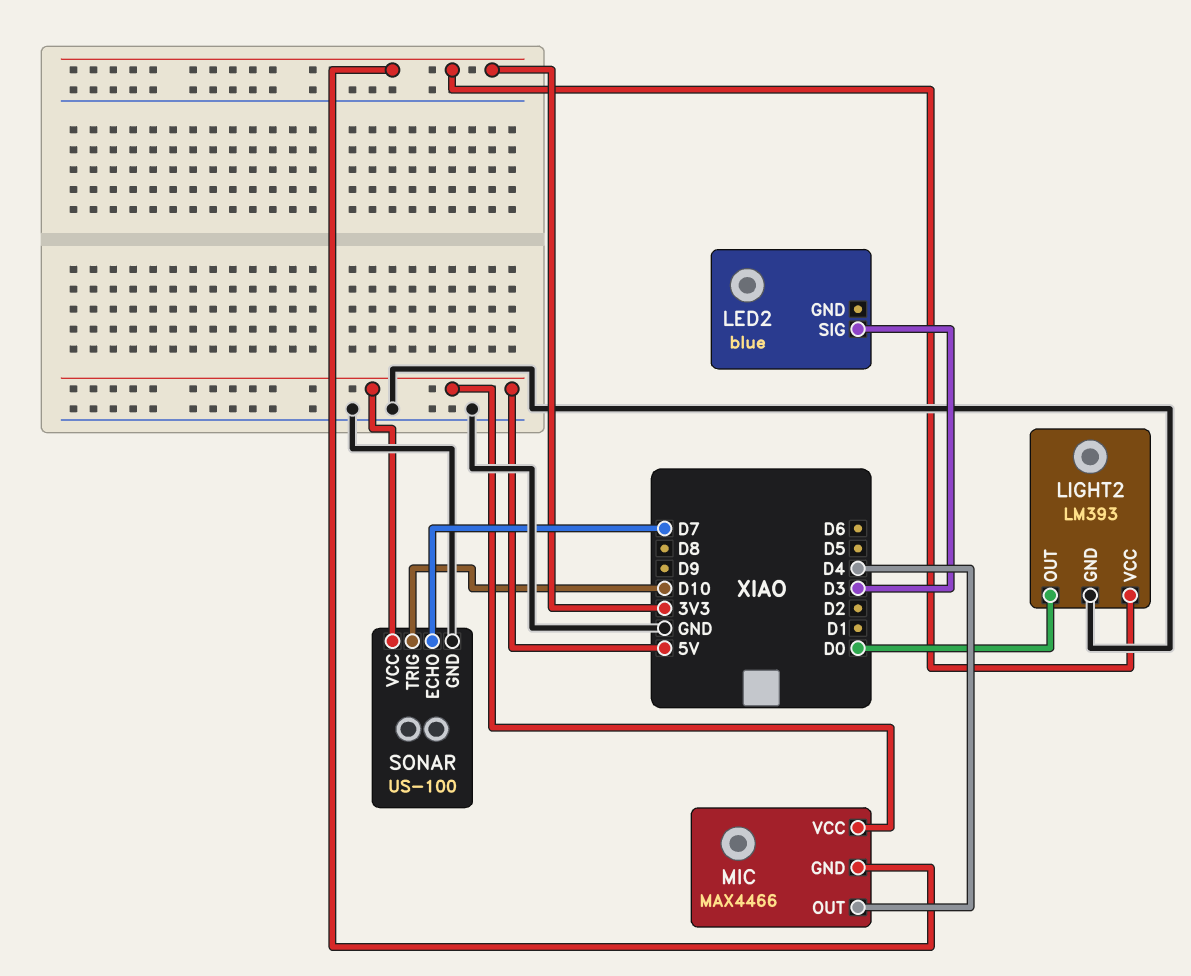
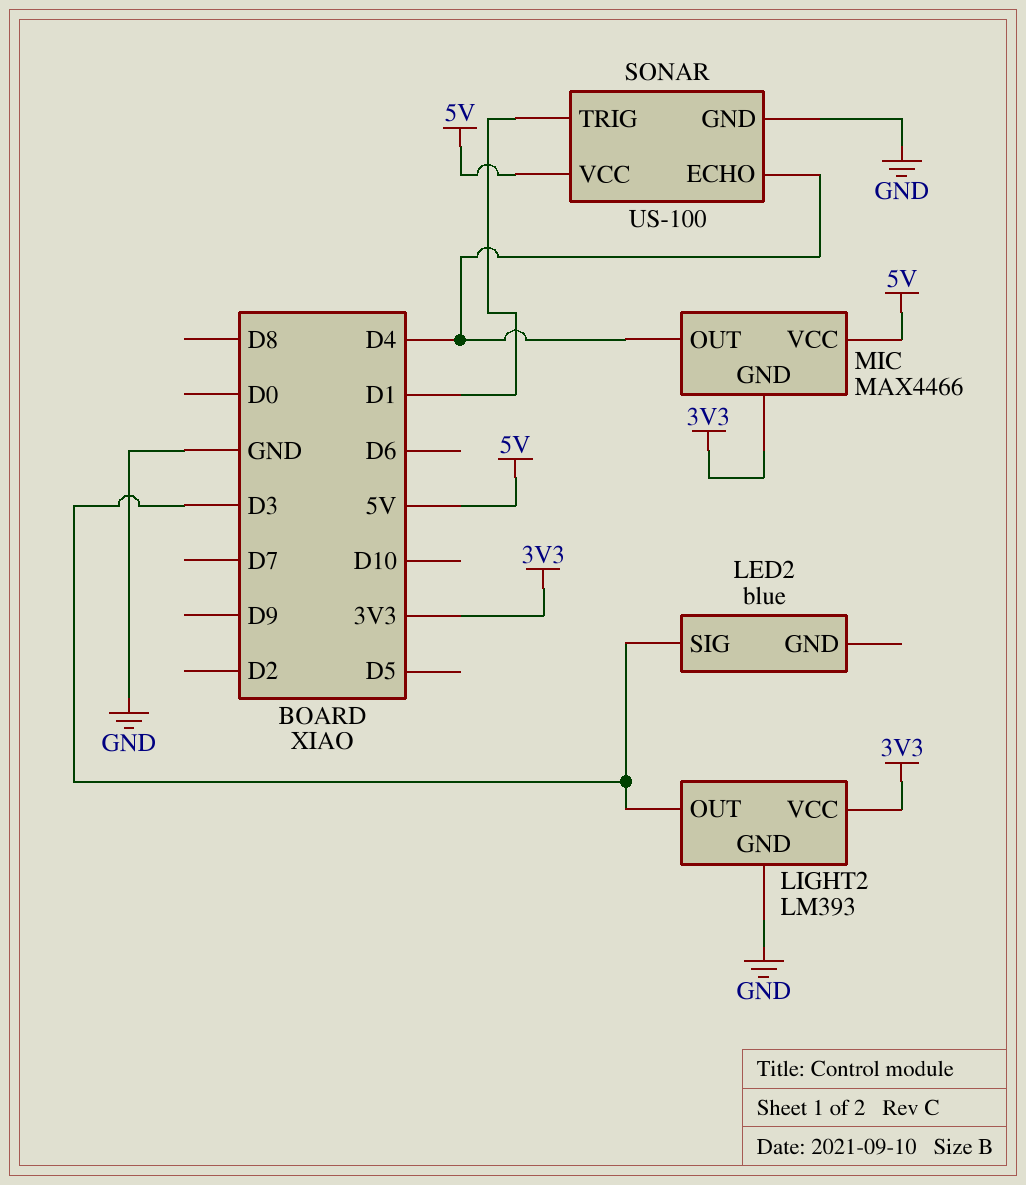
LIGHT2 pin OUT: D0 -> D3
SONAR pin ECHO: D7 -> D4
SONAR pin TRIG: D10 -> D1

